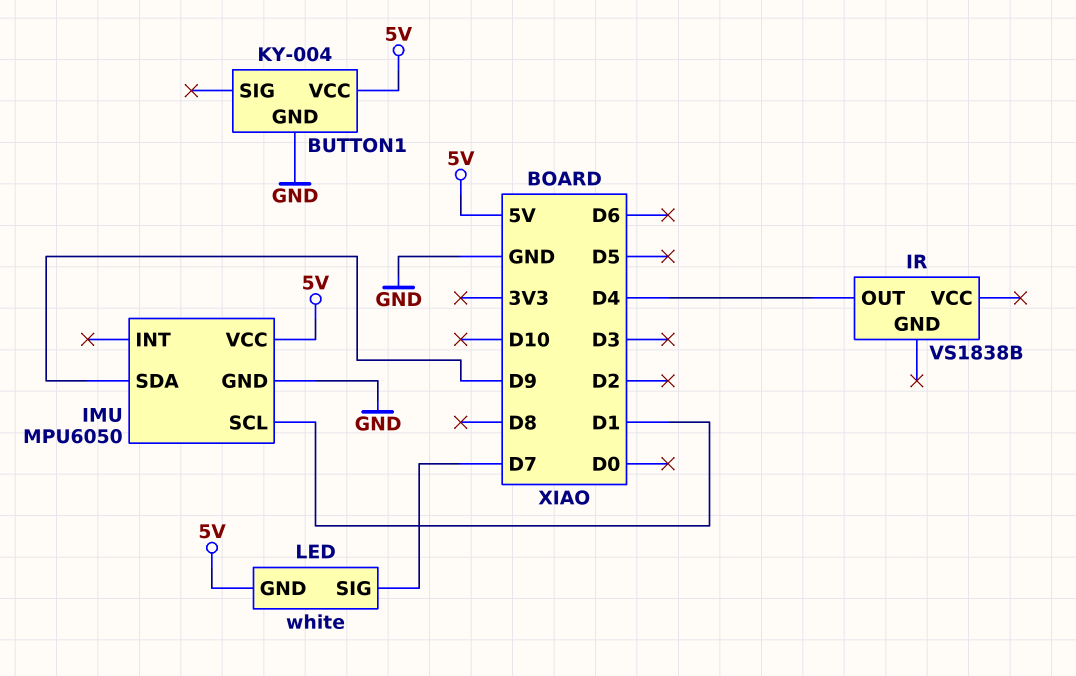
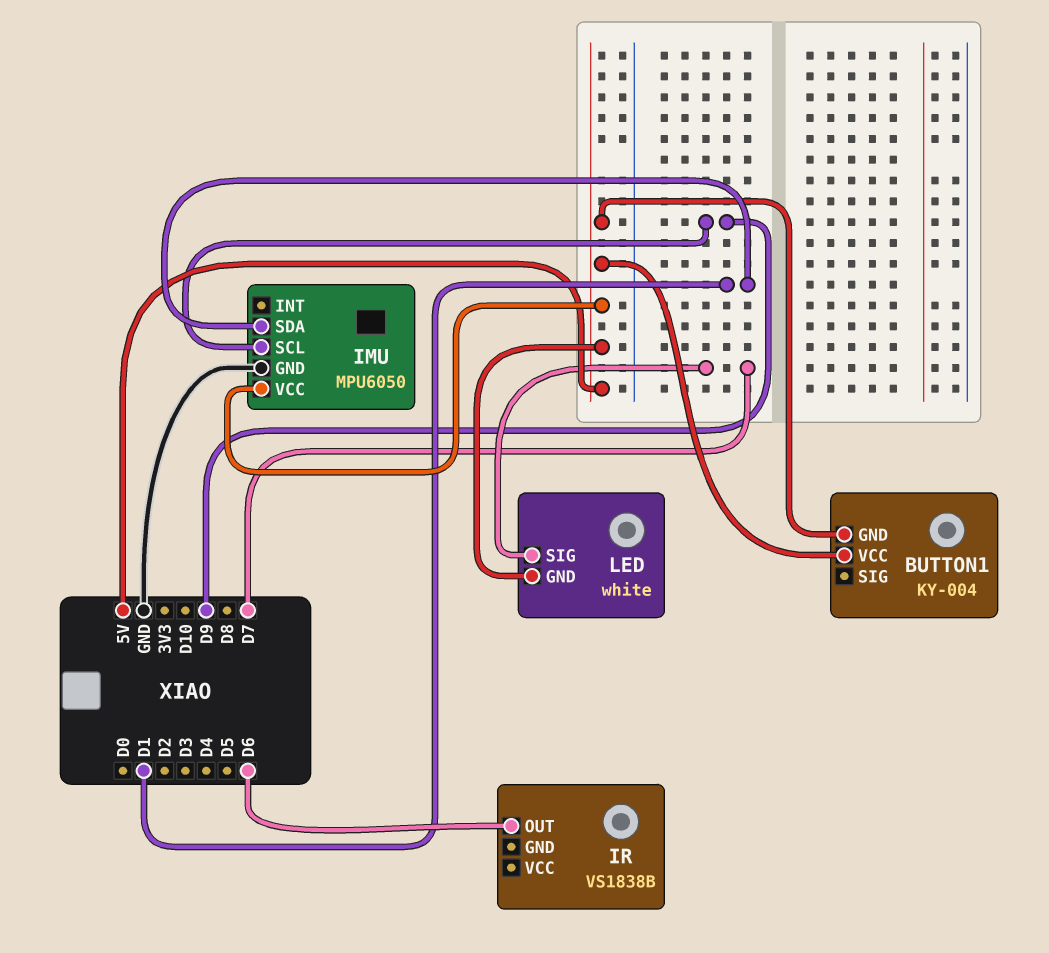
BUTTON1 pin GND: GND -> 5V
IMU pin SCL: D1 -> D9
IMU pin SDA: D9 -> D1
IR pin OUT: D4 -> D6

